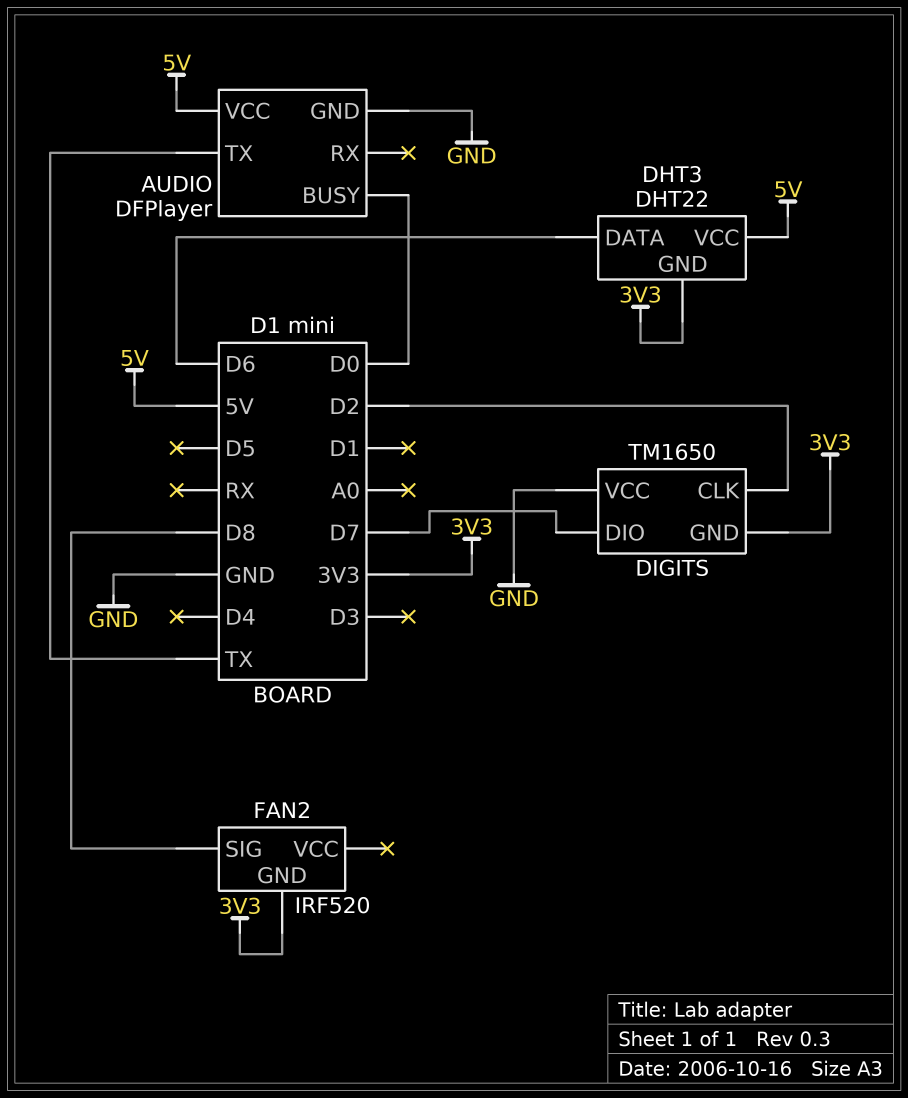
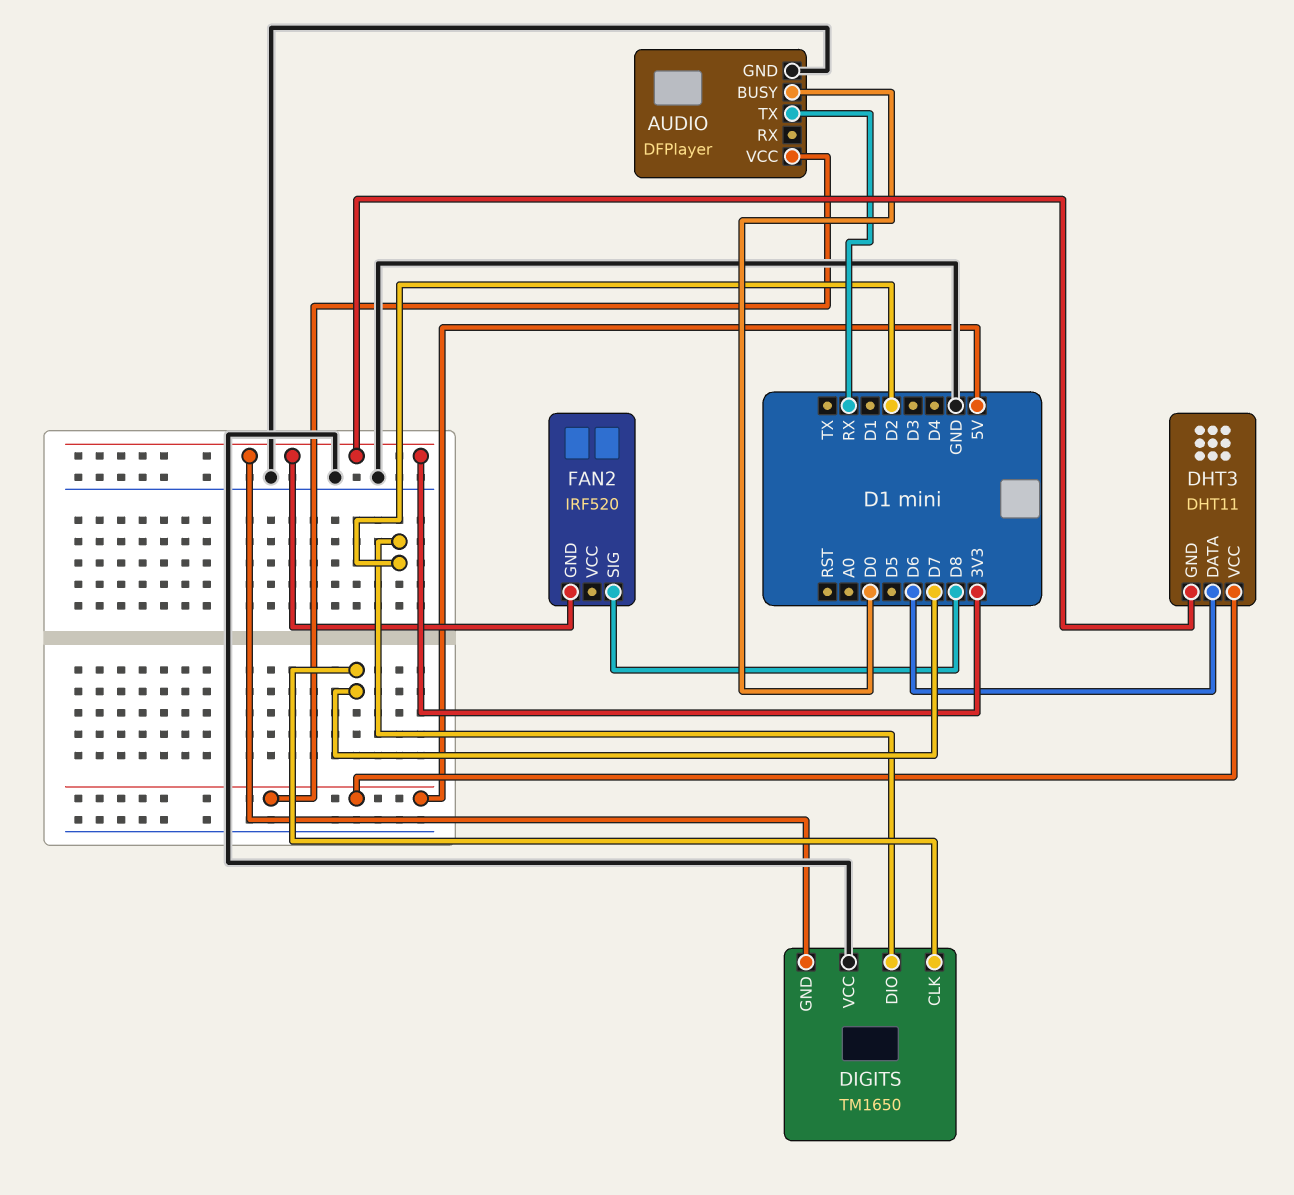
AUDIO pin TX: TX -> RX
DHT3: DHT22 -> DHT11
DIGITS pin CLK: D2 -> D7
DIGITS pin DIO: D7 -> D2

